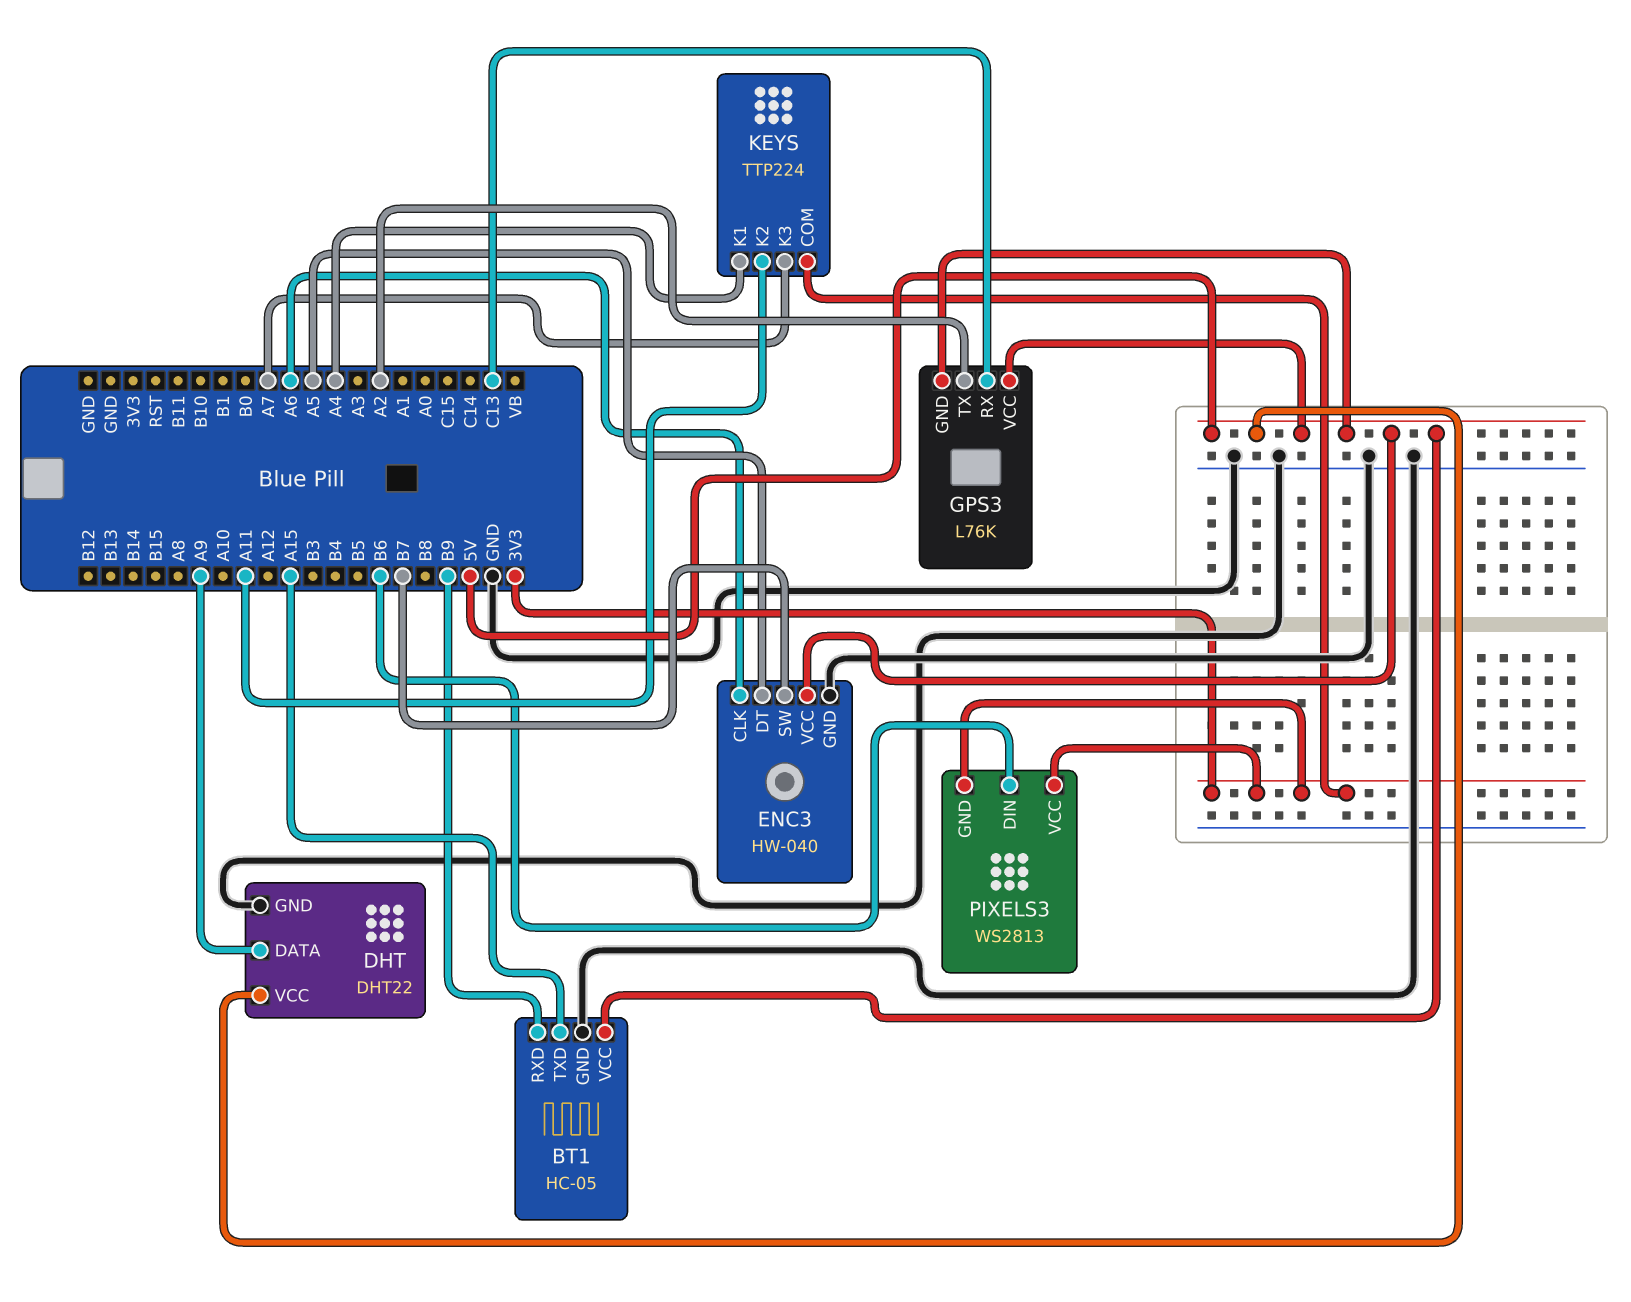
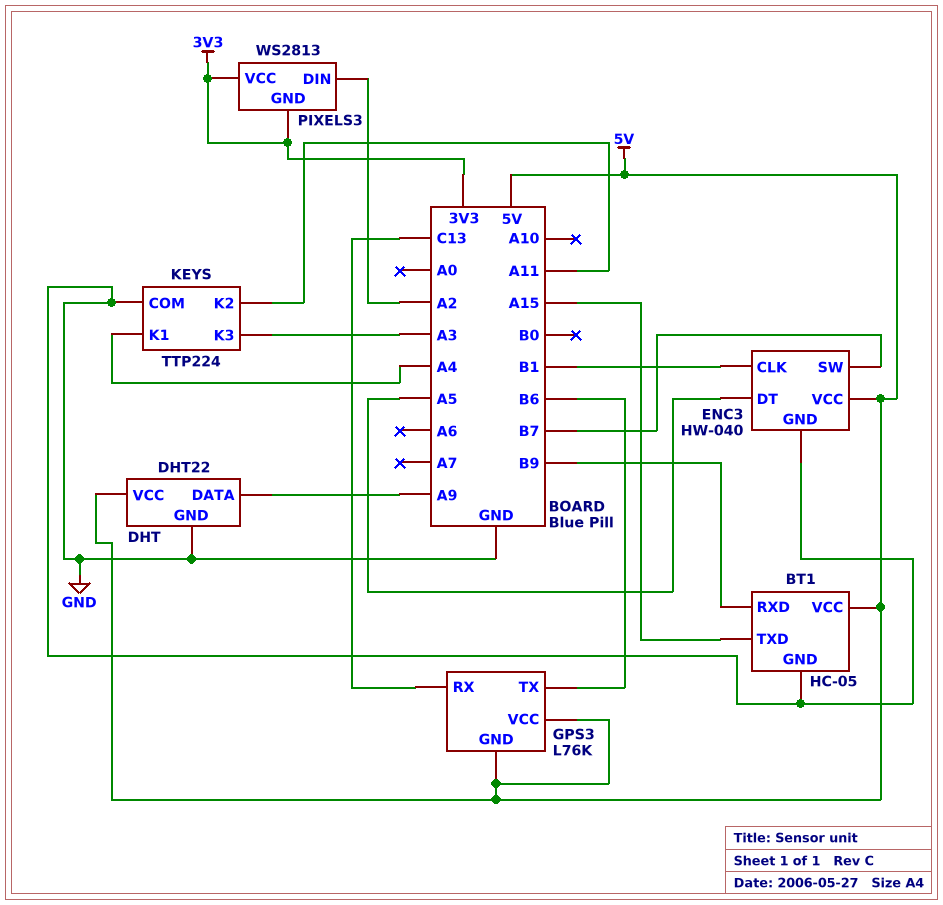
ENC3 pin CLK: A6 -> B1
GPS3 pin TX: A2 -> B6
KEYS pin COM: 3V3 -> GND
KEYS pin K3: A7 -> A3
PIXELS3 pin DIN: B6 -> A2

